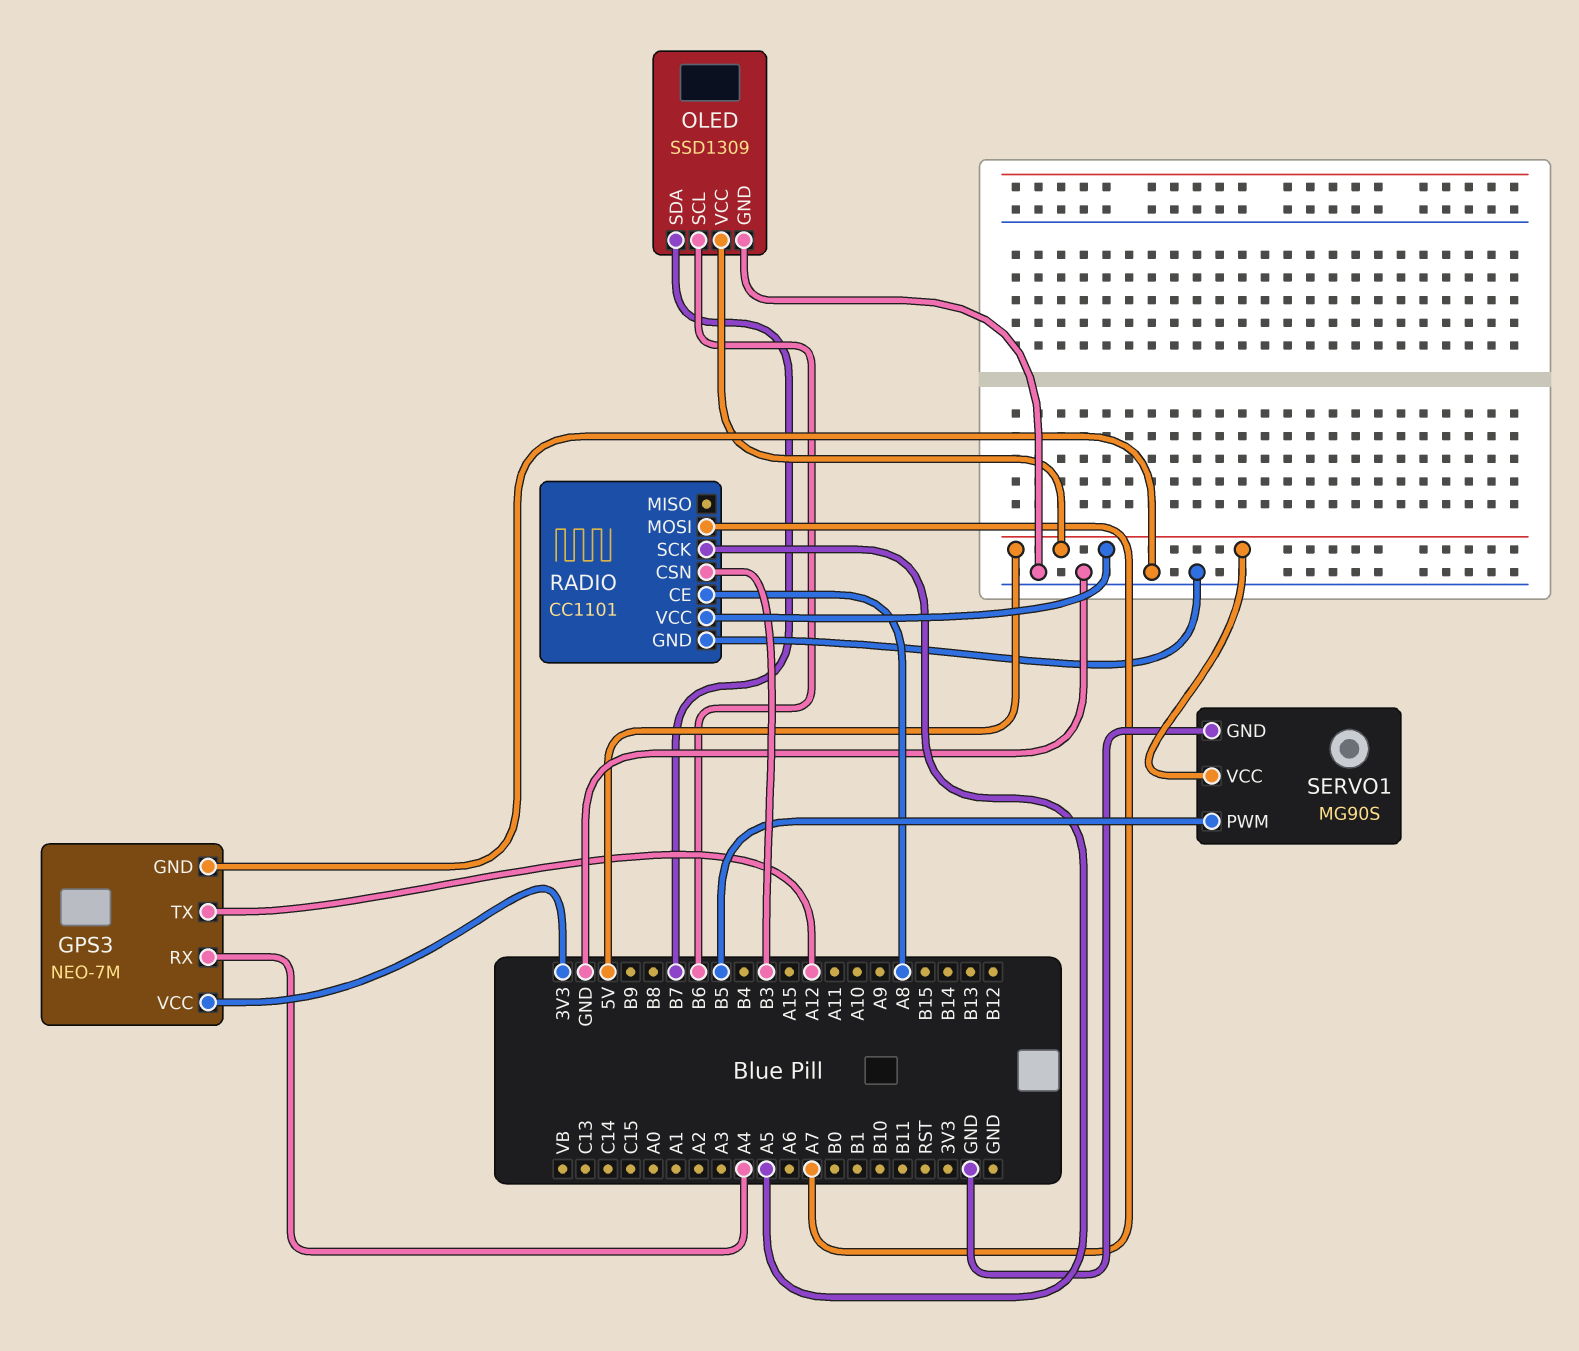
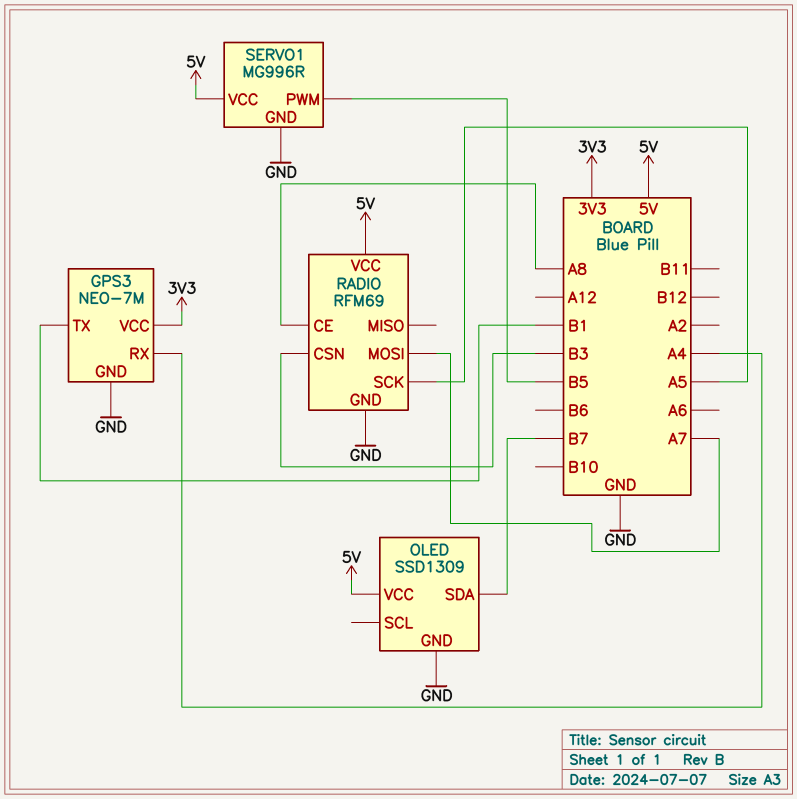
GPS3 pin TX: A12 -> B1
OLED pin SCL: B6 -> none
RADIO: CC1101 -> RFM69
SERVO1: MG90S -> MG996R

